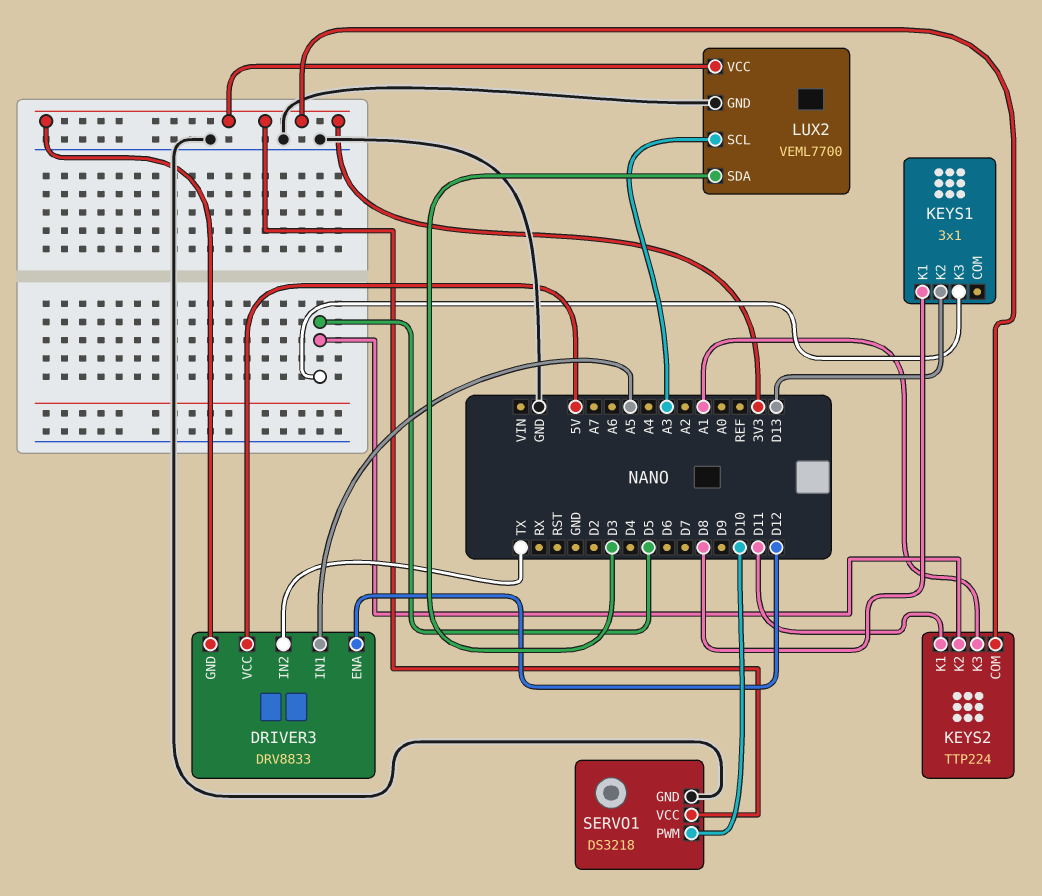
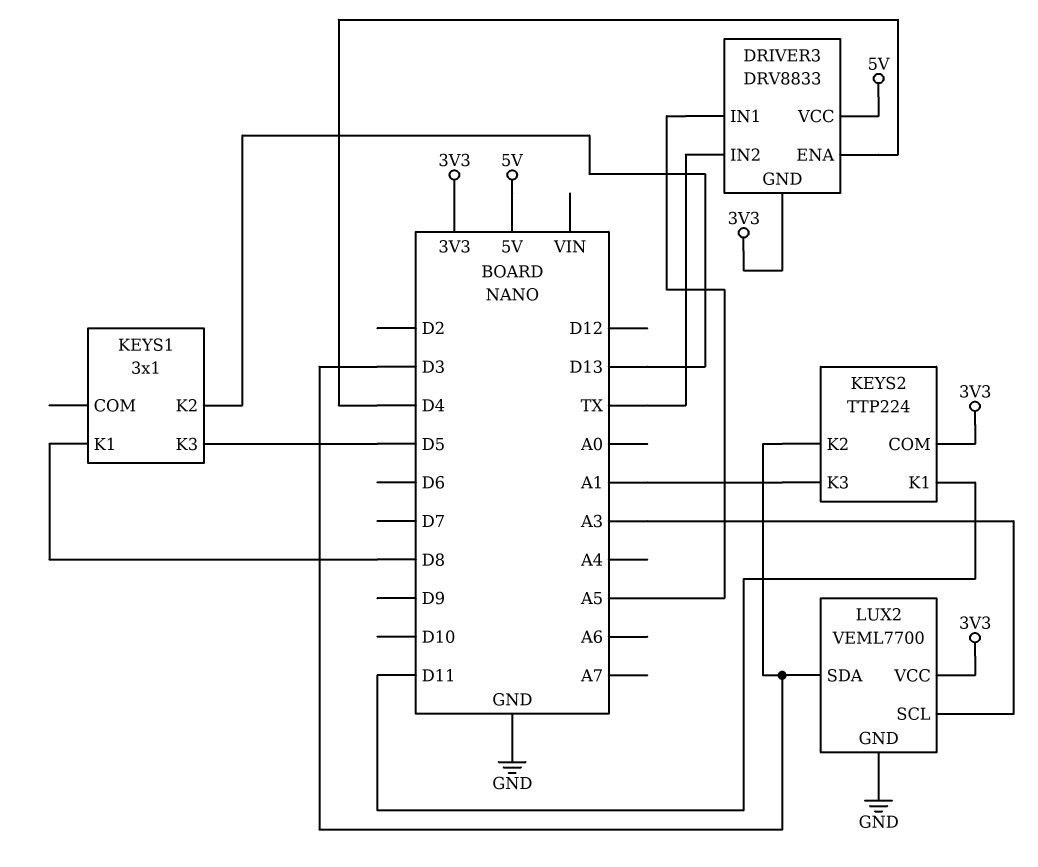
DRIVER3 pin ENA: D12 -> D4
KEYS2 pin K2: D5 -> D3
SERVO1: DS3218 -> none
SERVO1 pin GND: GND -> none
SERVO1 pin PWM: D10 -> none
SERVO1 pin VCC: 3V3 -> none

